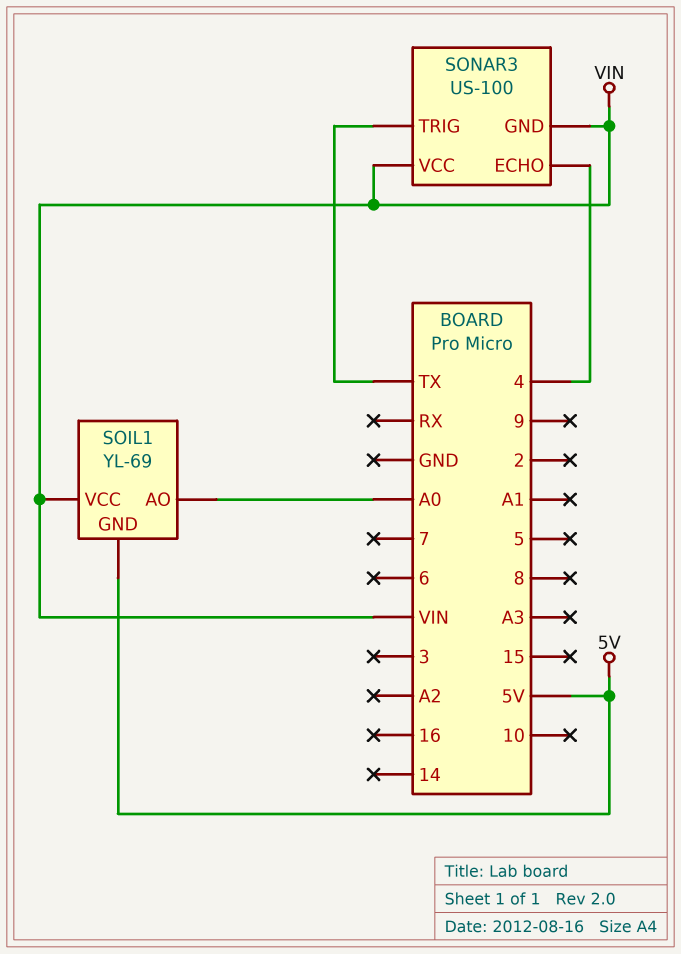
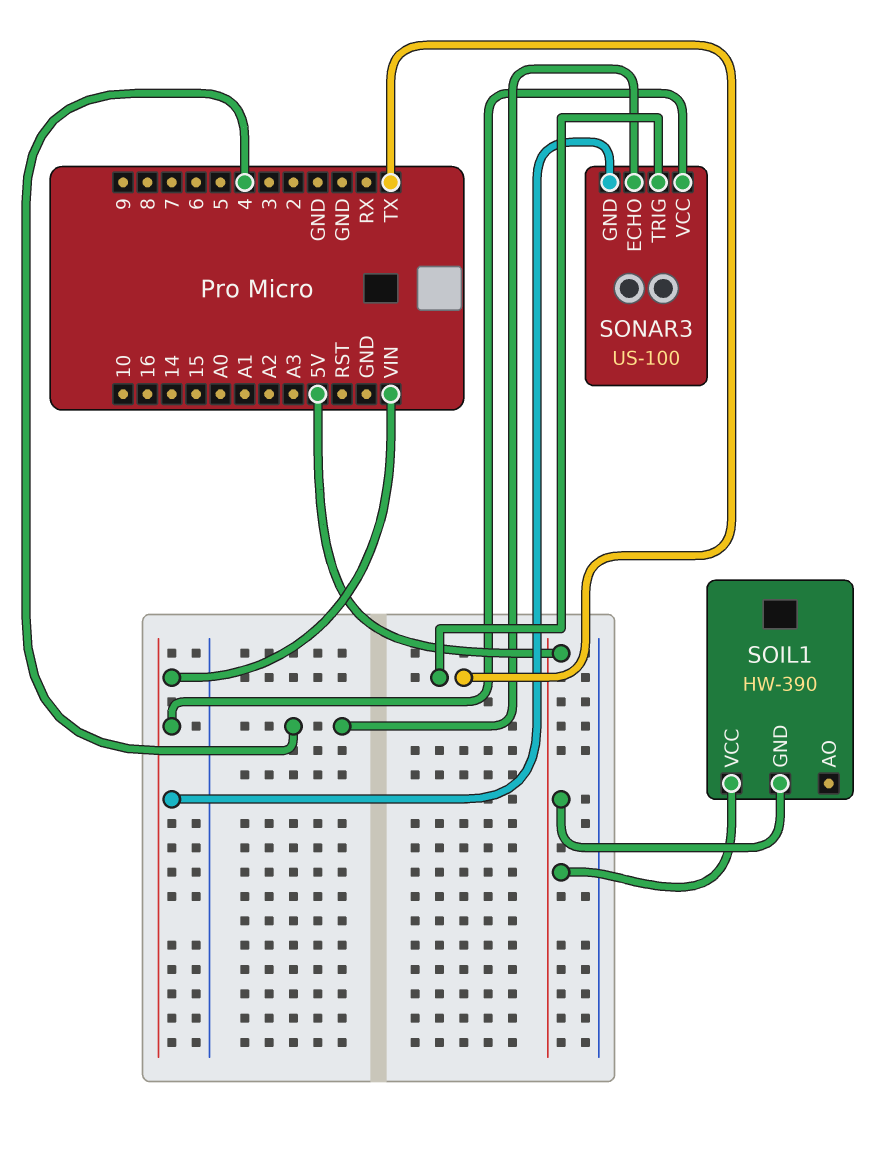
SOIL1: YL-69 -> HW-390
SOIL1 pin AO: A0 -> none
SOIL1 pin VCC: VIN -> 5V

